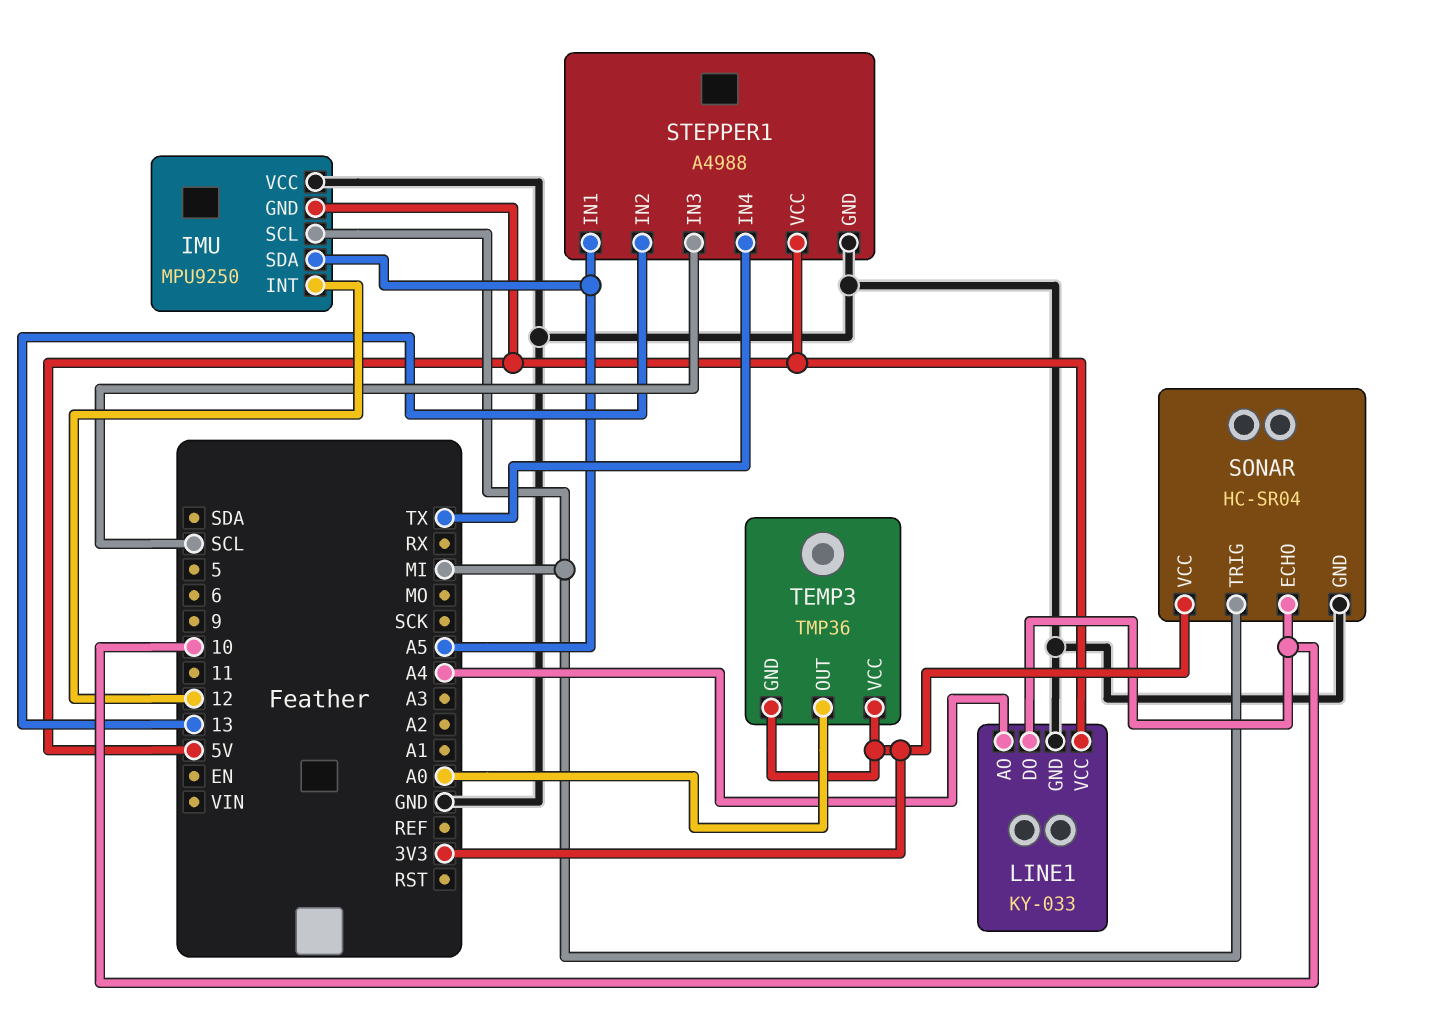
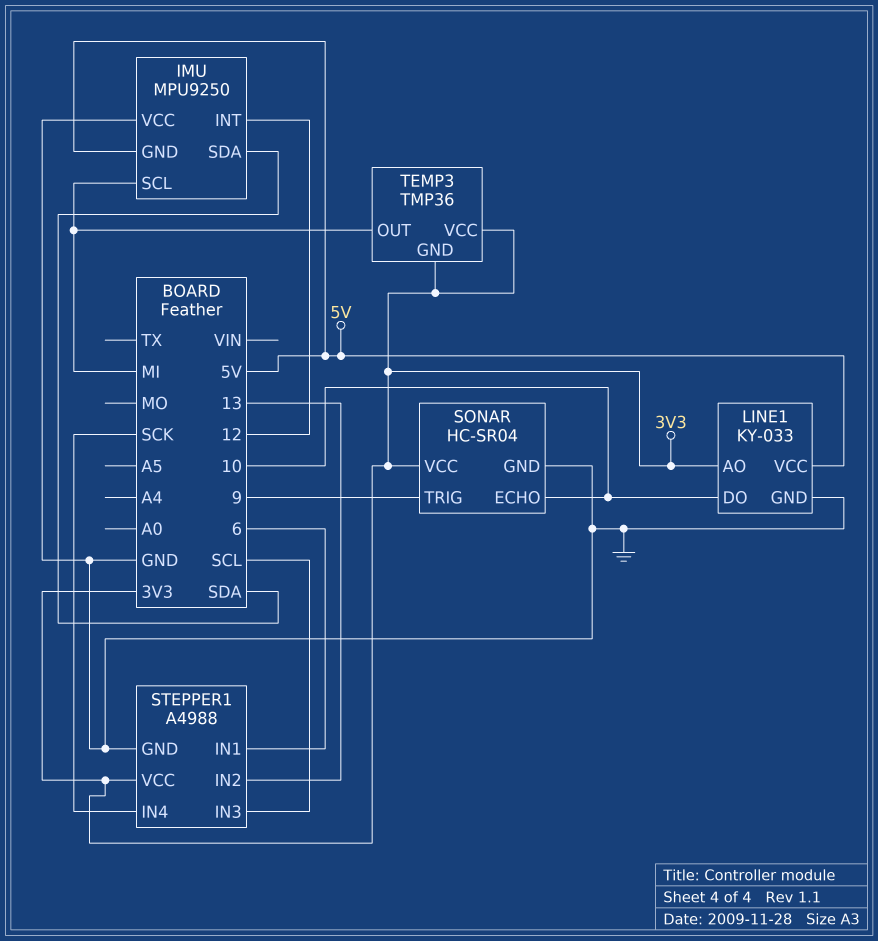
IMU pin SDA: A5 -> SDA
LINE1 pin AO: A4 -> 3V3
SONAR pin TRIG: MI -> 9
STEPPER1 pin IN1: A5 -> 6
STEPPER1 pin IN4: TX -> SCK
STEPPER1 pin VCC: 5V -> 3V3
TEMP3 pin OUT: A0 -> MI

